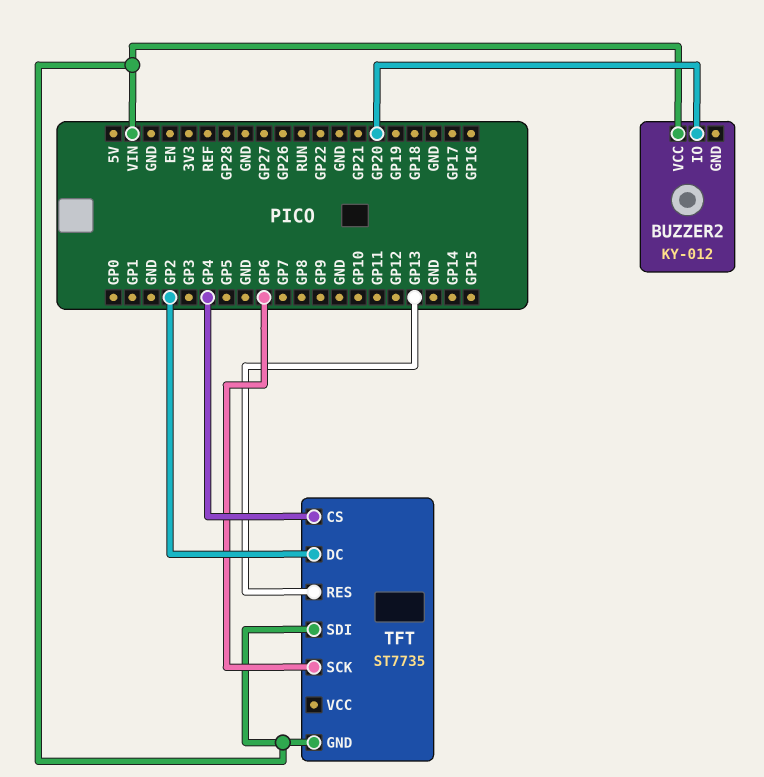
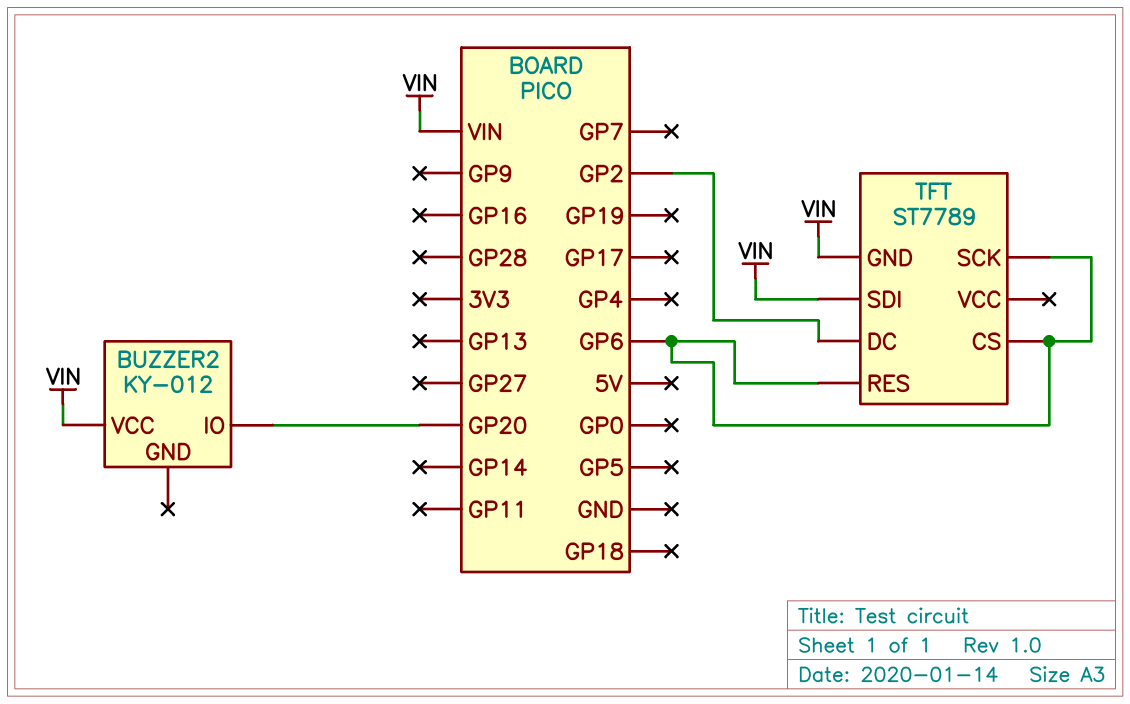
TFT: ST7735 -> ST7789
TFT pin CS: GP4 -> GP6
TFT pin RES: GP13 -> GP6

